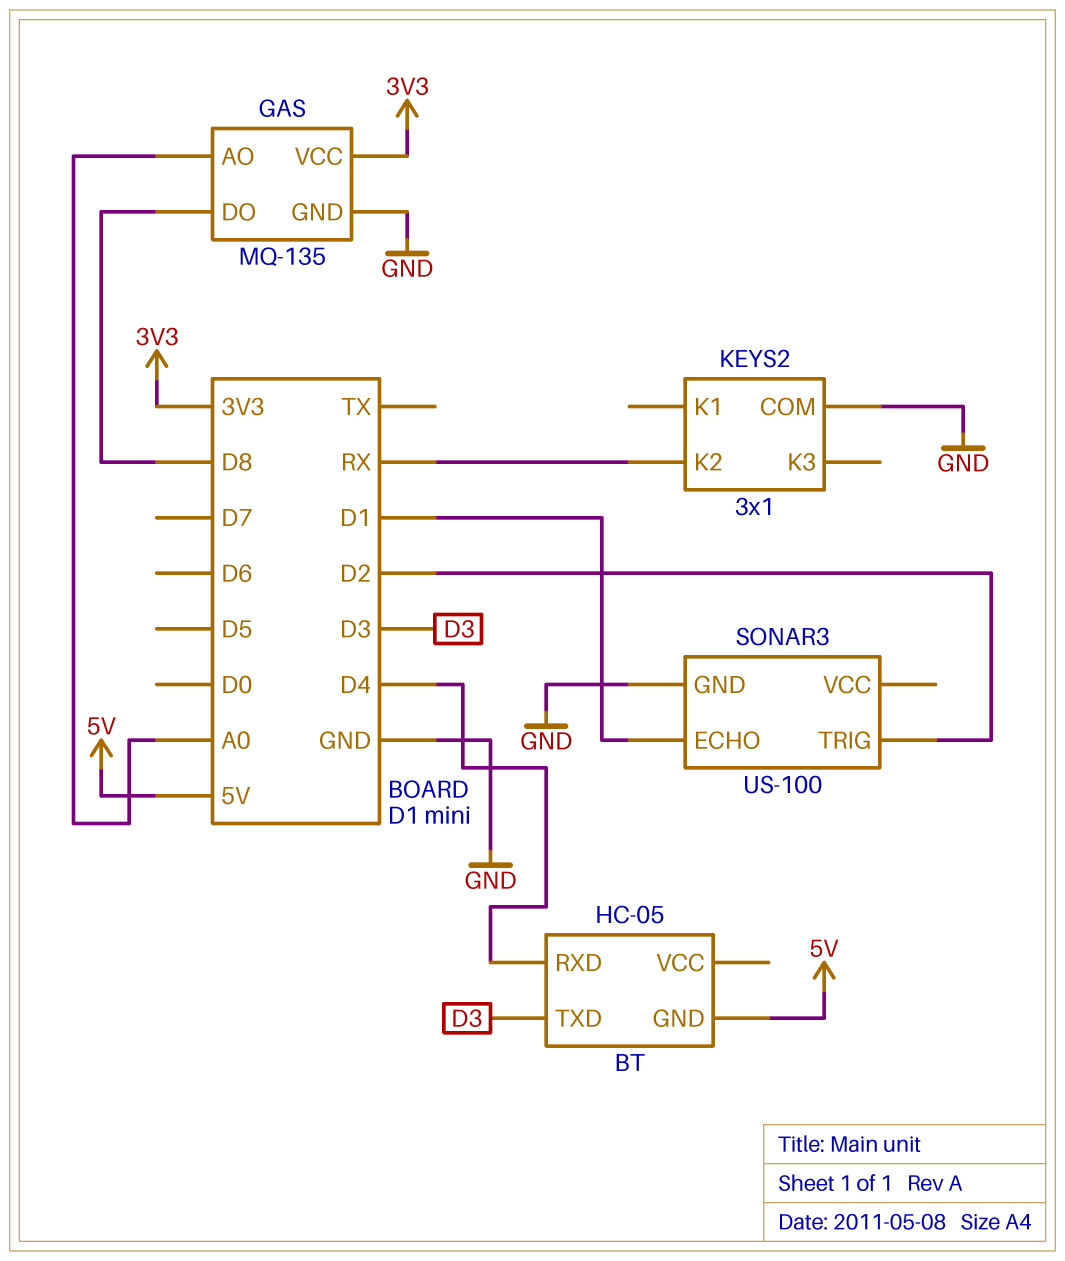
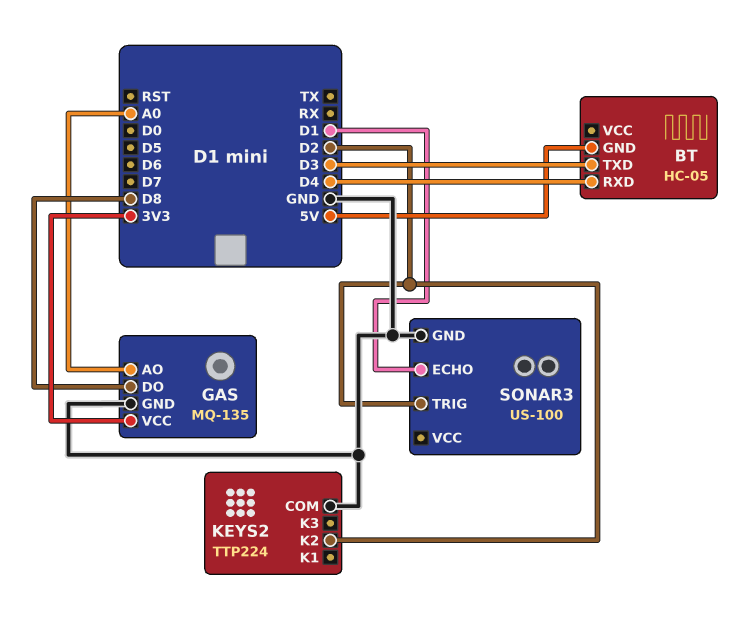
KEYS2: 3x1 -> TTP224
KEYS2 pin K2: RX -> D2

